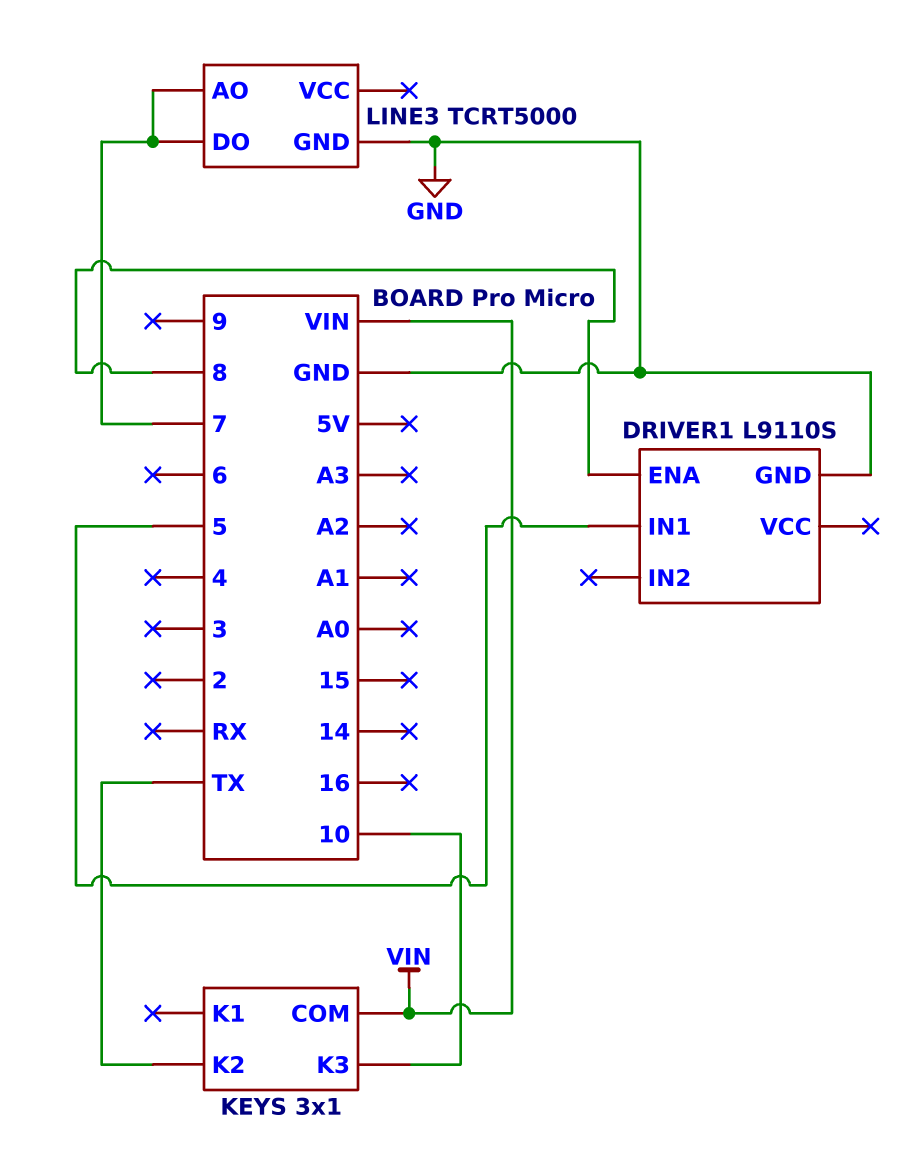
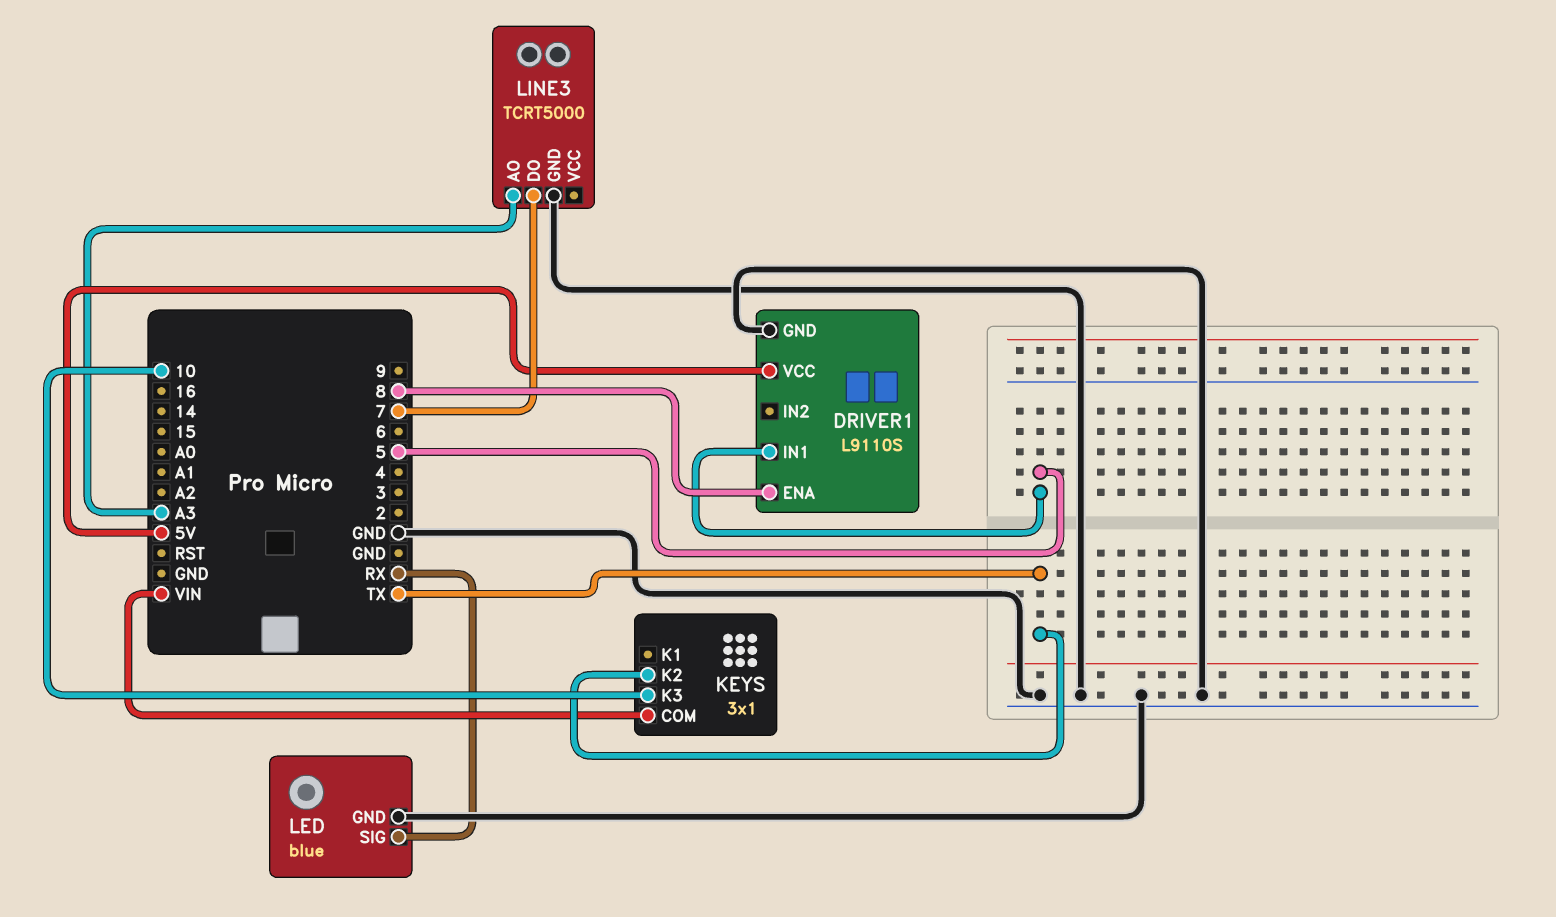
DRIVER1 pin VCC: none -> 5V
LED: none -> blue
LED pin GND: none -> GND
LED pin SIG: none -> RX
LINE3 pin AO: 7 -> A3

